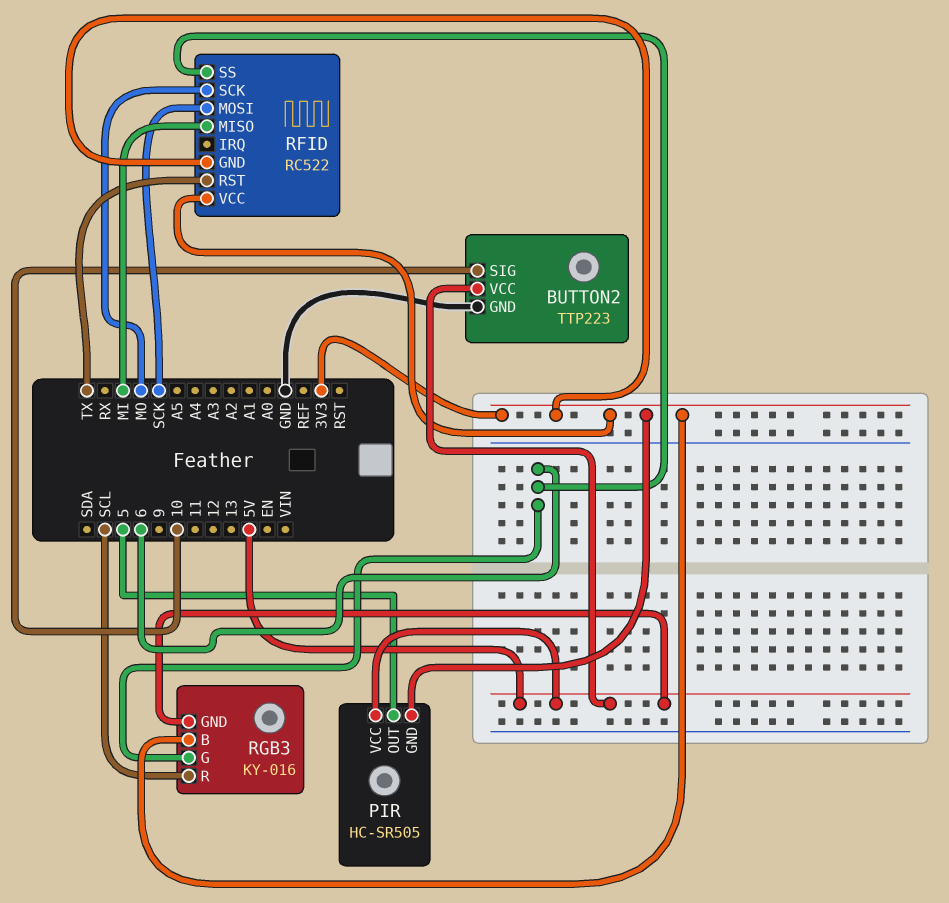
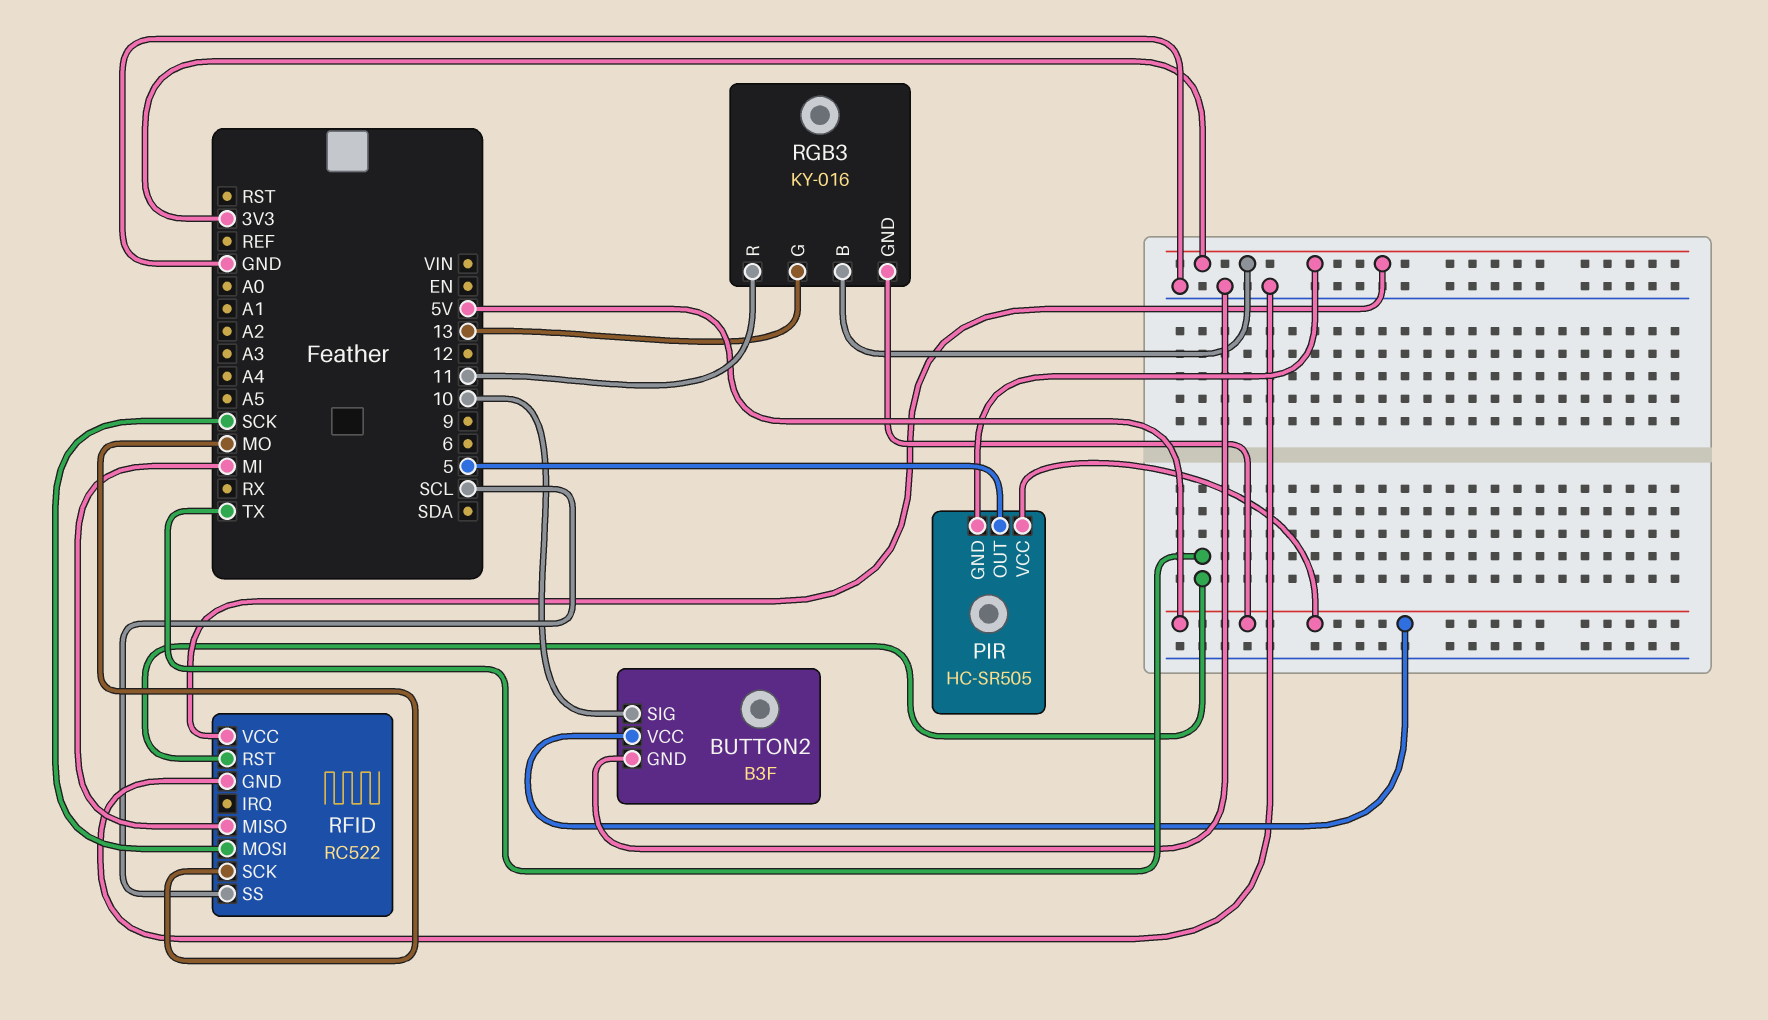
BUTTON2: TTP223 -> B3F
RFID pin GND: 3V3 -> GND
RFID pin SS: 6 -> SCL
RGB3 pin G: 6 -> 13
RGB3 pin R: SCL -> 11

